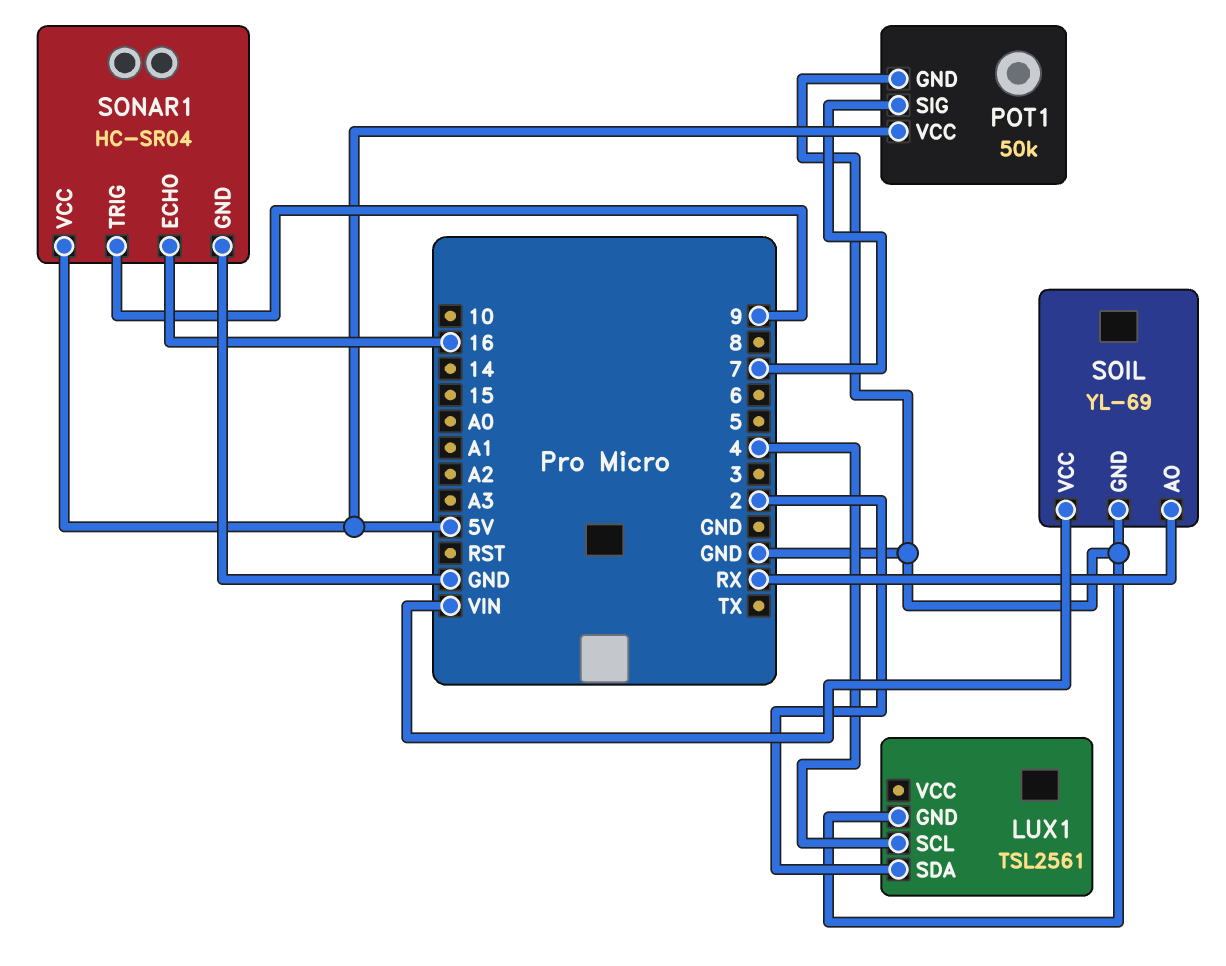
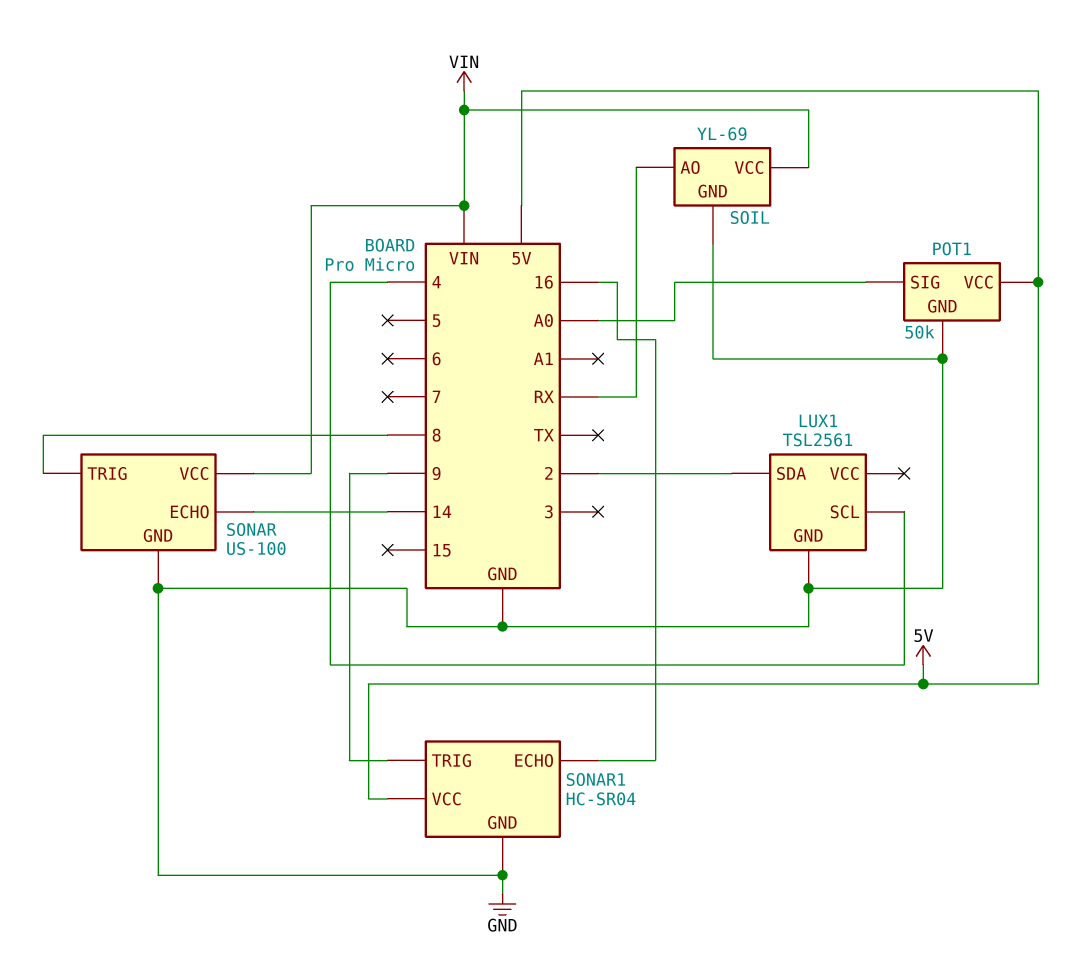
POT1 pin SIG: 7 -> A0
SONAR: none -> US-100
SONAR pin ECHO: none -> 14
SONAR pin GND: none -> GND
SONAR pin TRIG: none -> 8
SONAR pin VCC: none -> VIN

